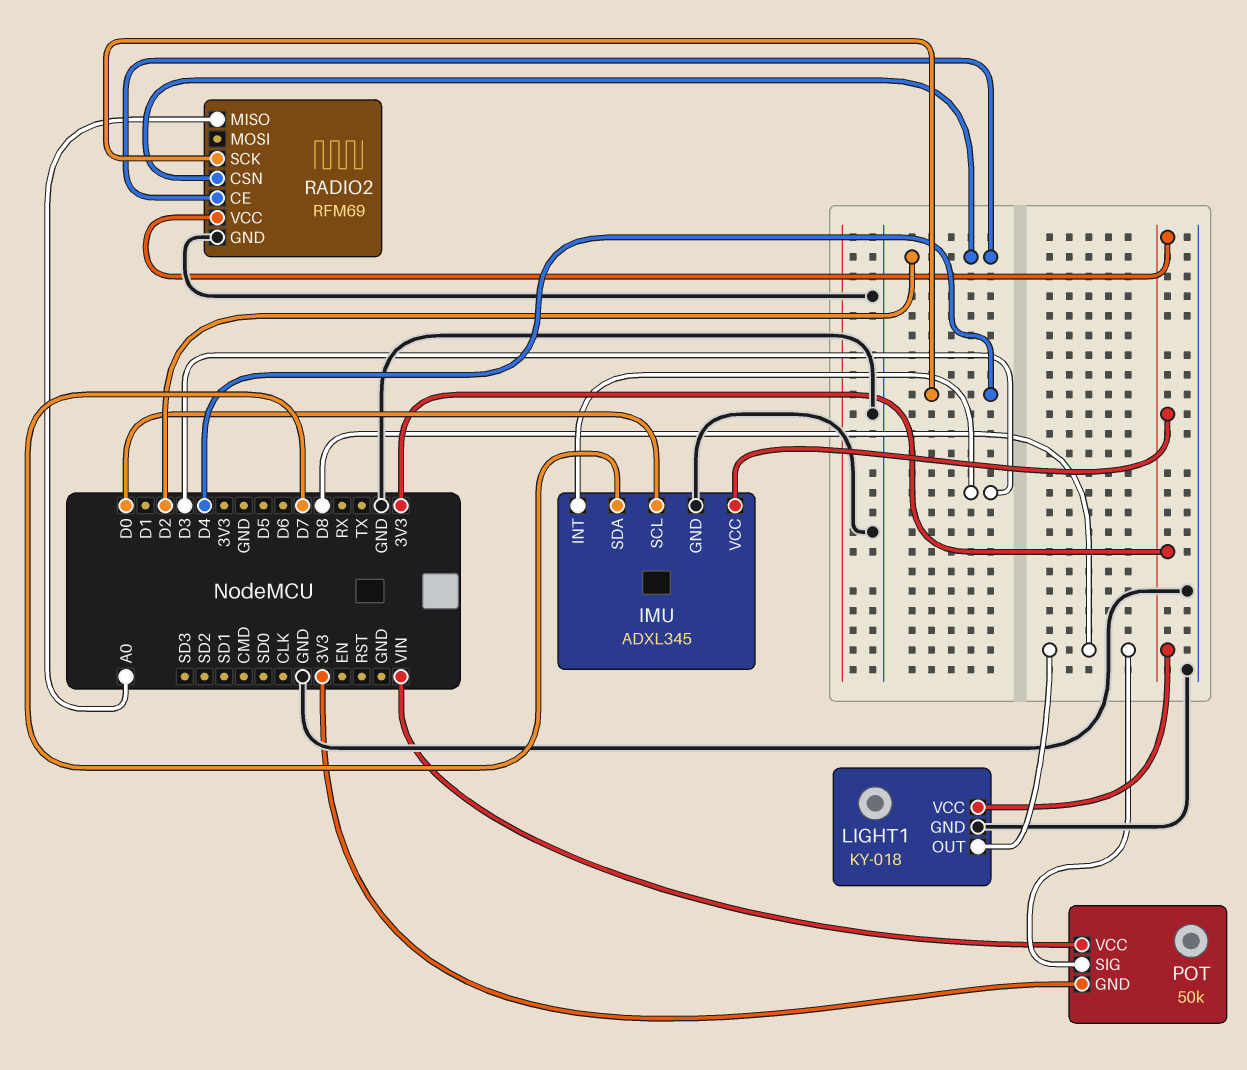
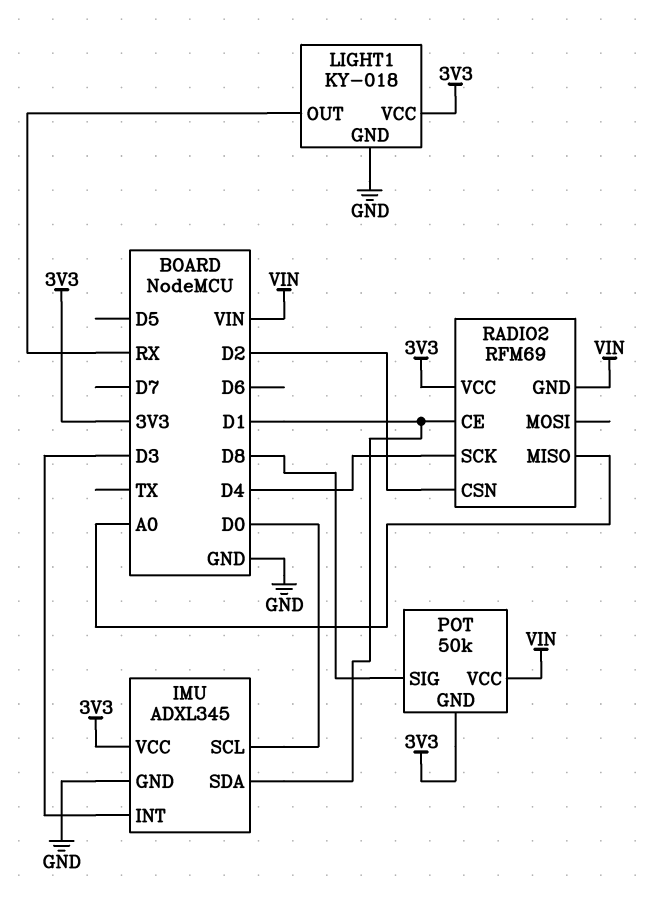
IMU pin SDA: D7 -> D1
LIGHT1 pin OUT: D8 -> RX
RADIO2 pin CE: D2 -> D1
RADIO2 pin GND: GND -> VIN

